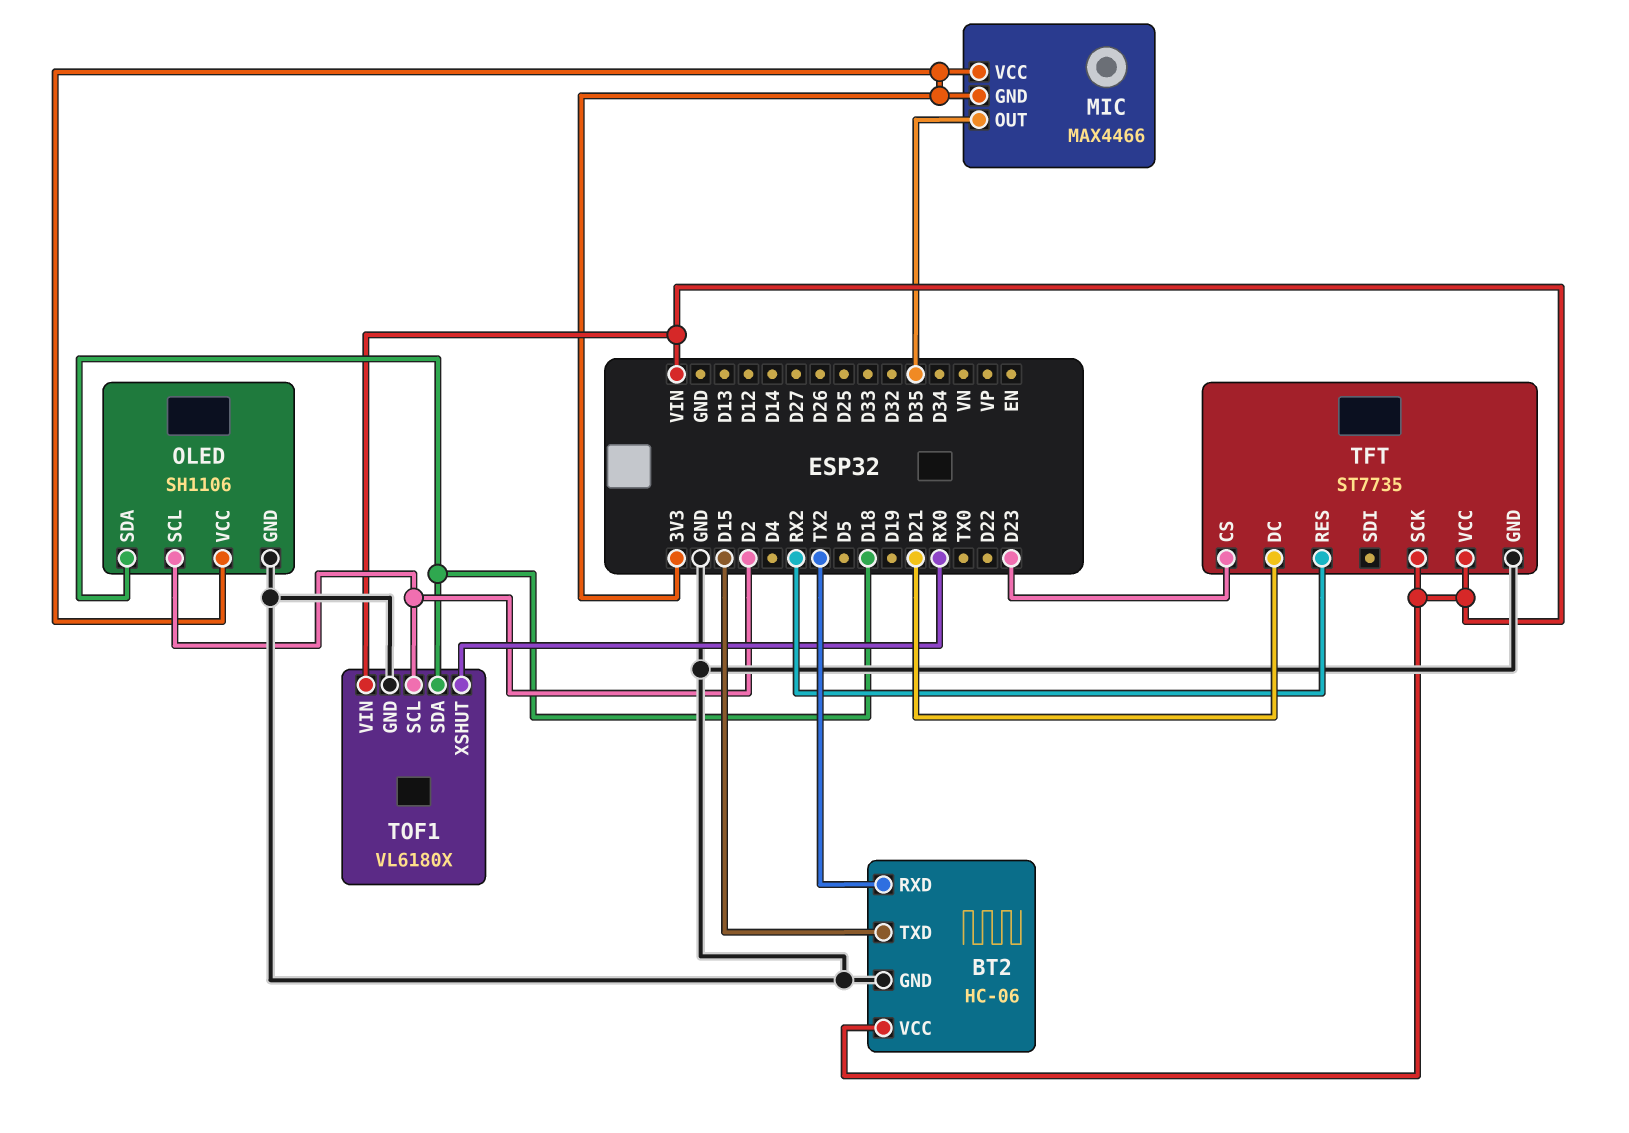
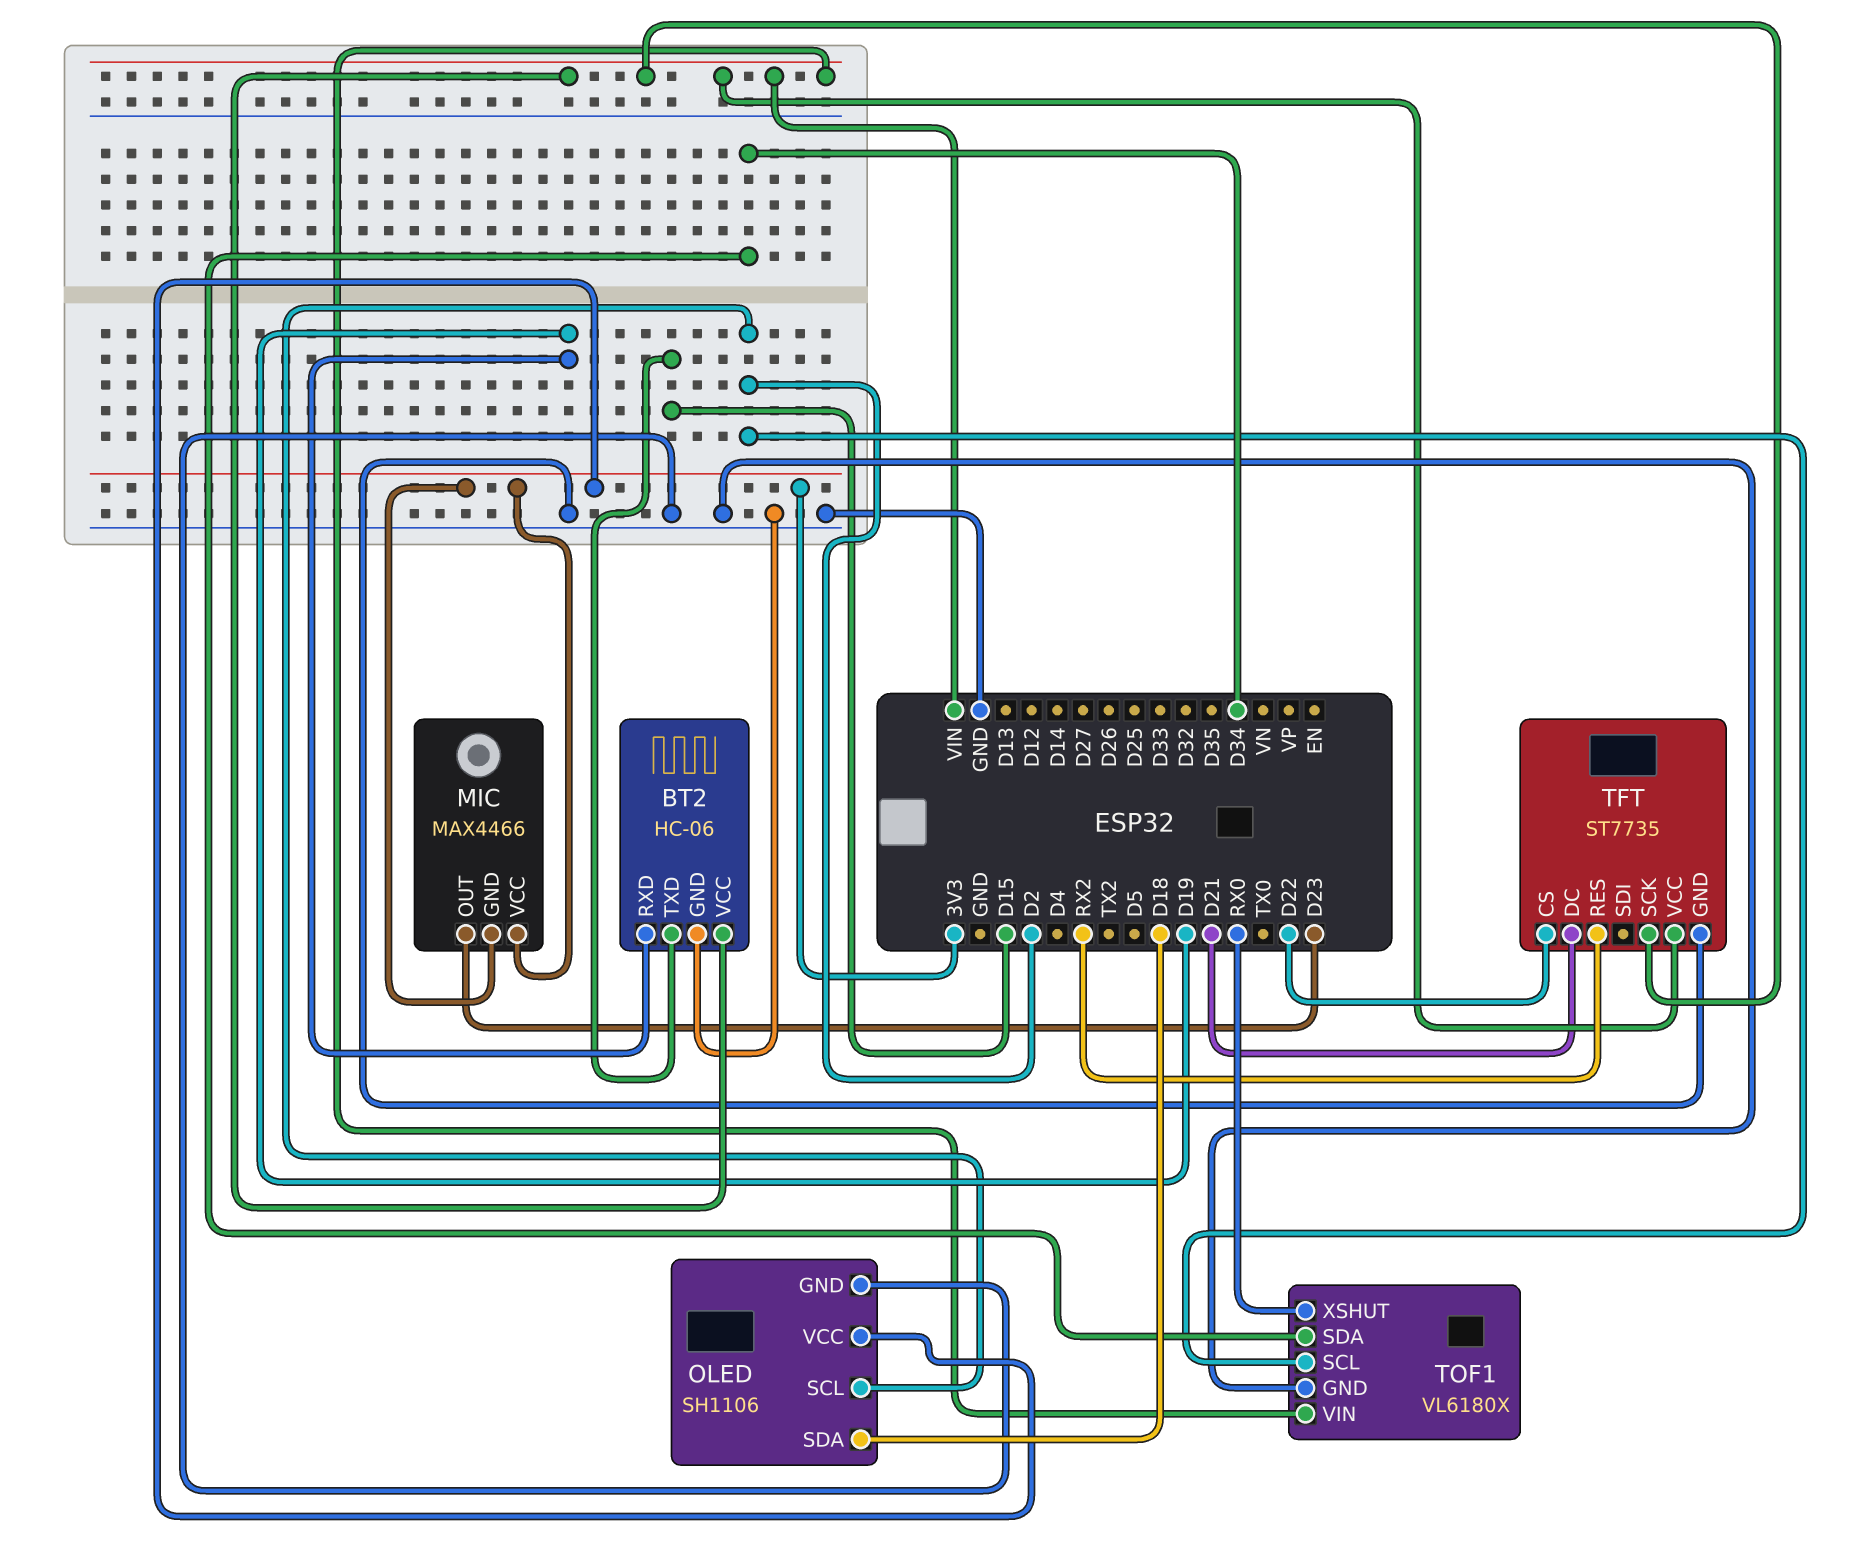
BT2 pin RXD: TX2 -> D19
MIC pin OUT: D35 -> D23
TFT pin CS: D23 -> D22
TOF1 pin SDA: D18 -> D34

